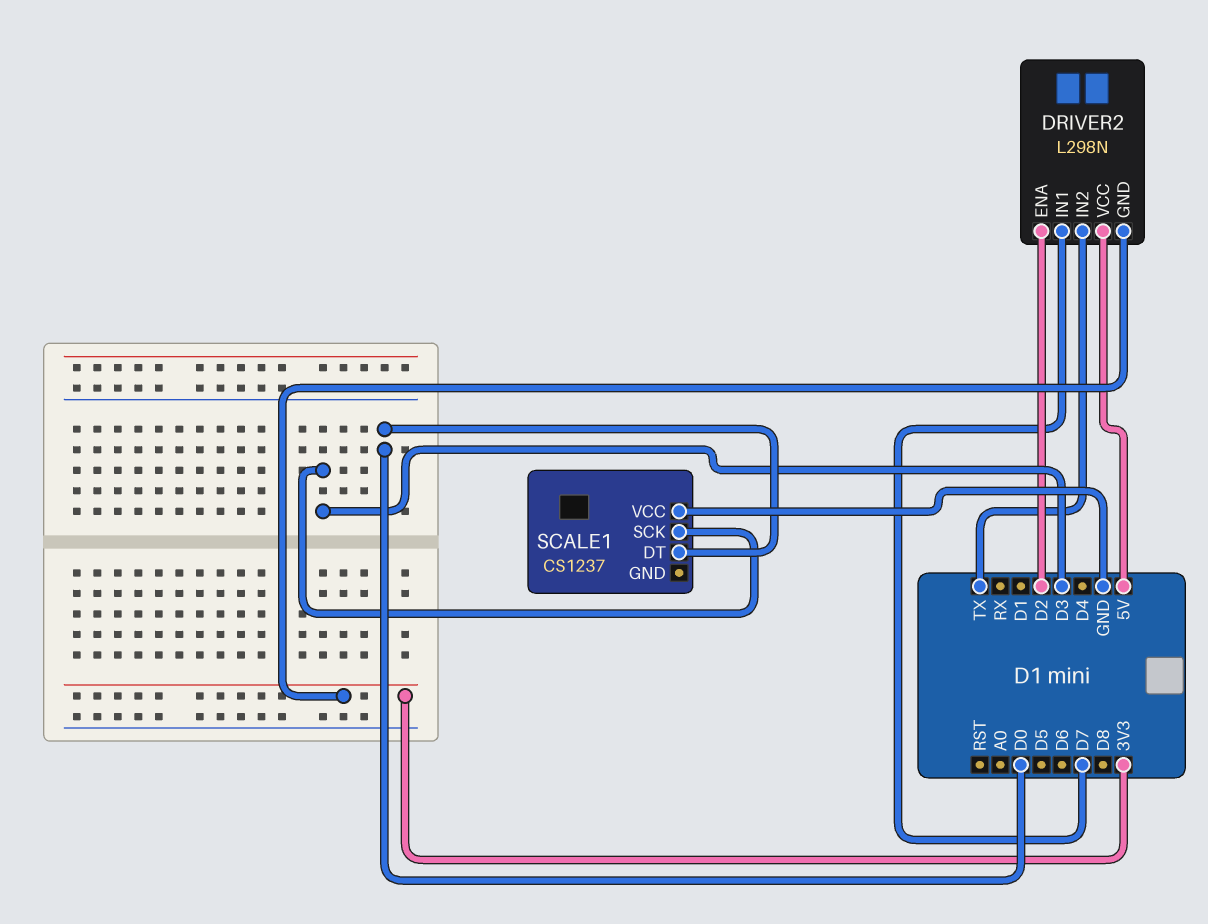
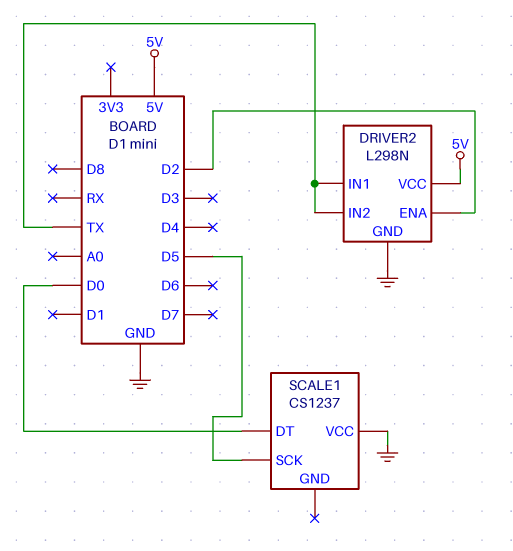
DRIVER2 pin GND: 3V3 -> GND
DRIVER2 pin IN1: D7 -> TX
SCALE1 pin SCK: D3 -> D5

